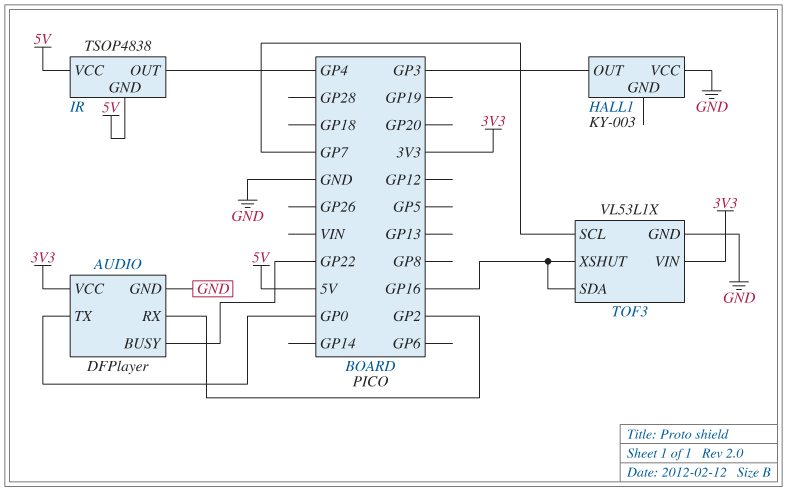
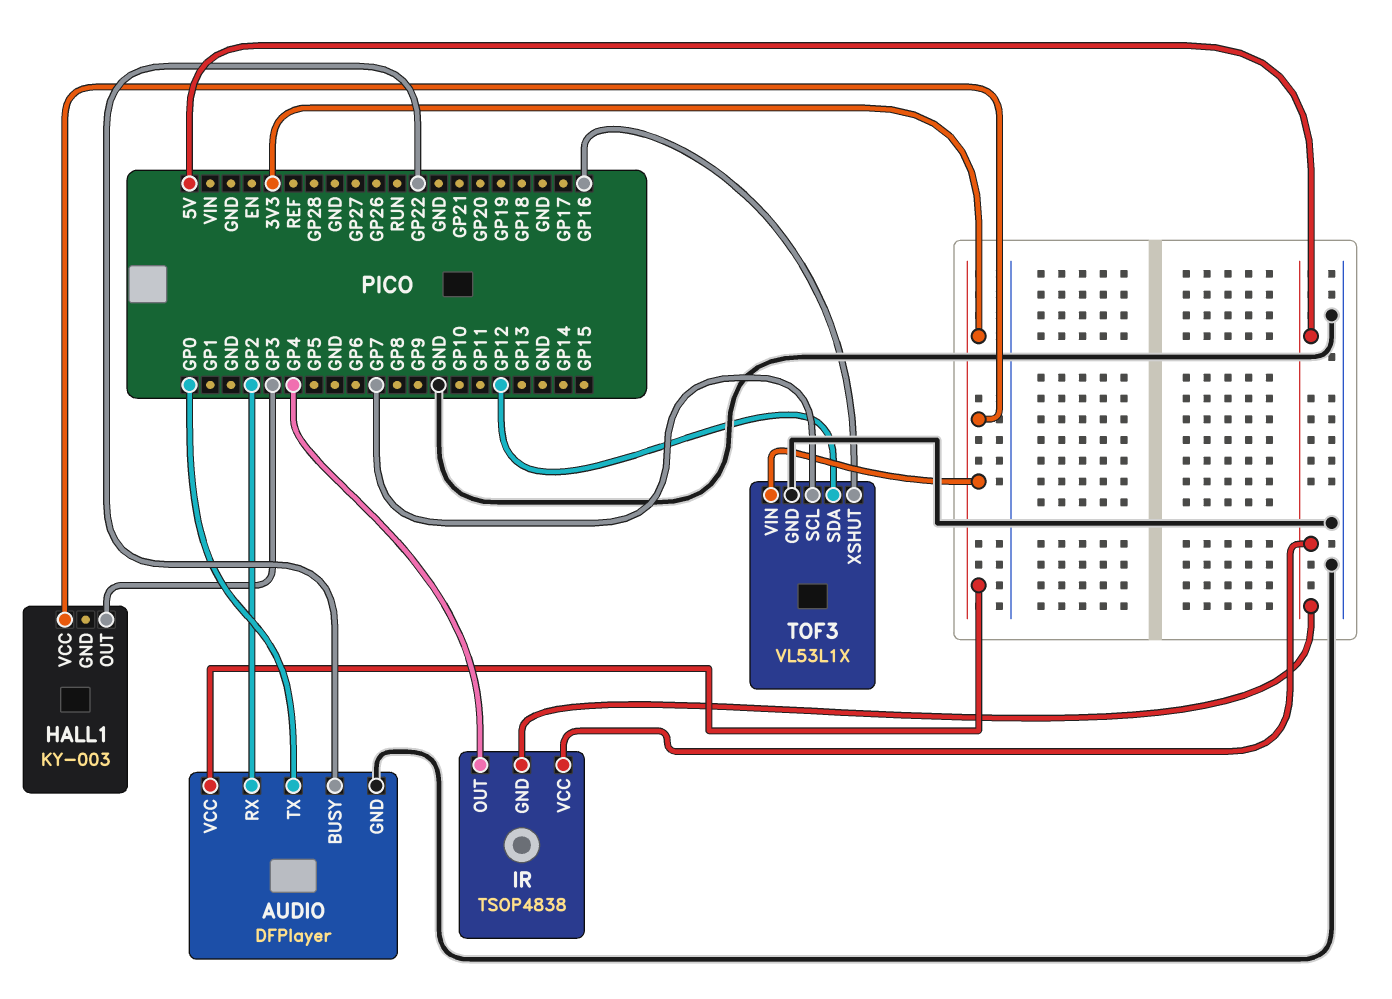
HALL1 pin VCC: GND -> 3V3
TOF3 pin SDA: GP16 -> GP12

